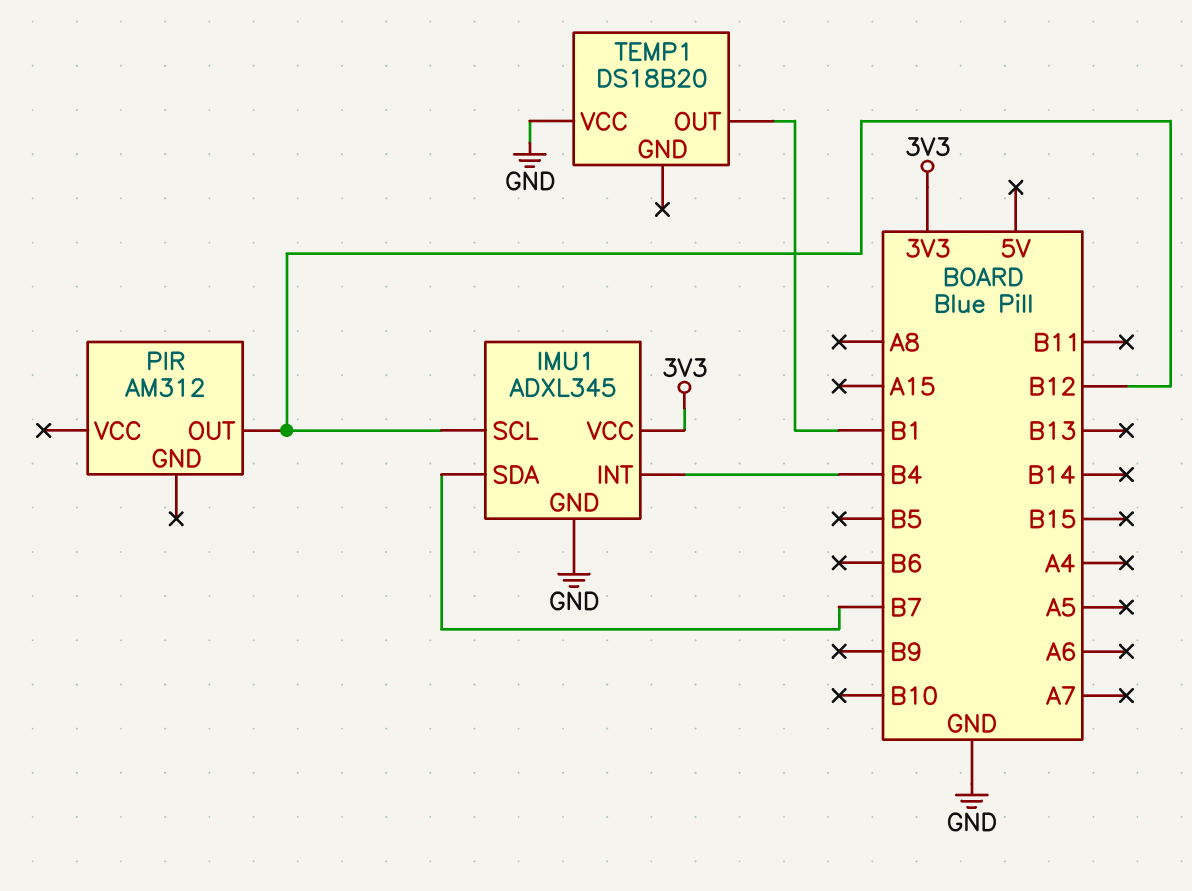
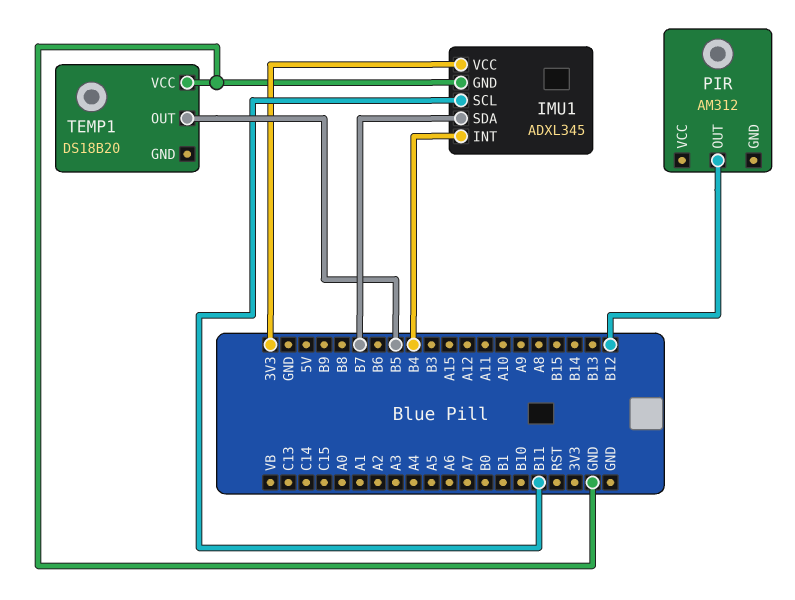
IMU1 pin SCL: B12 -> B11
TEMP1 pin OUT: B1 -> B5

